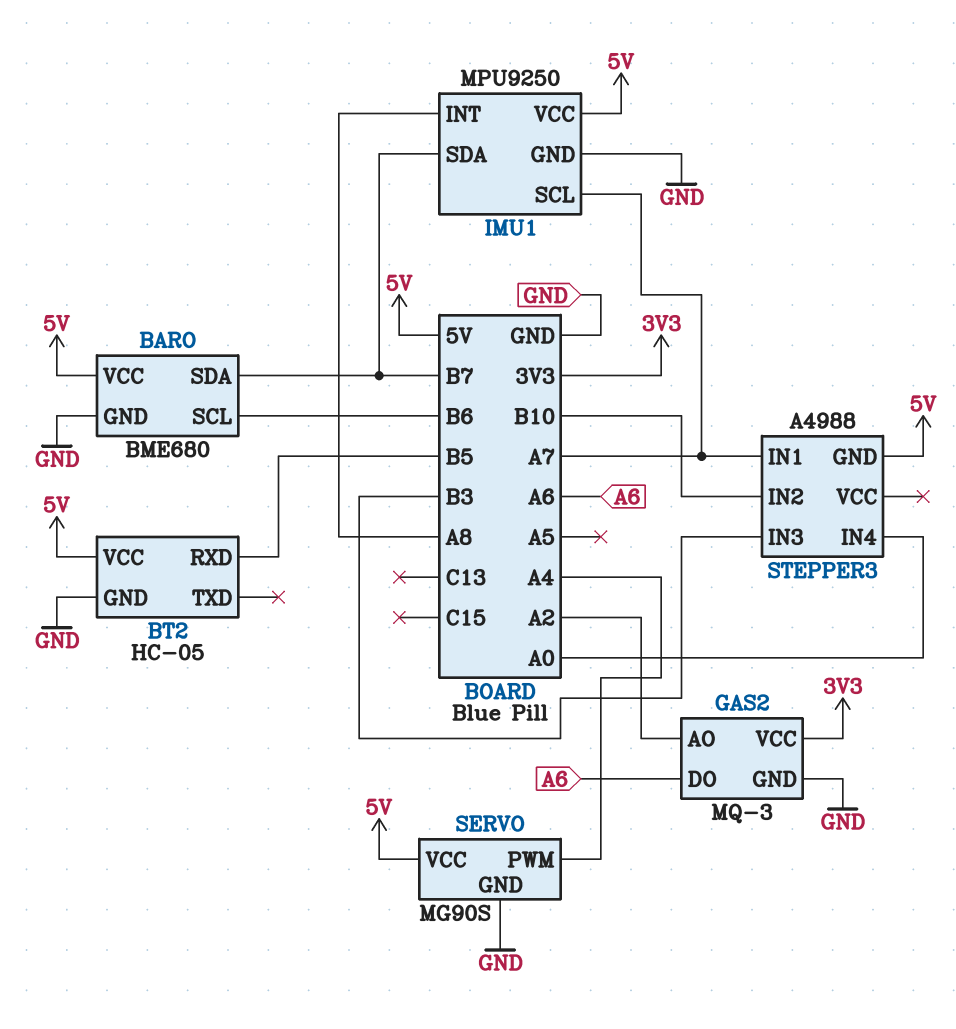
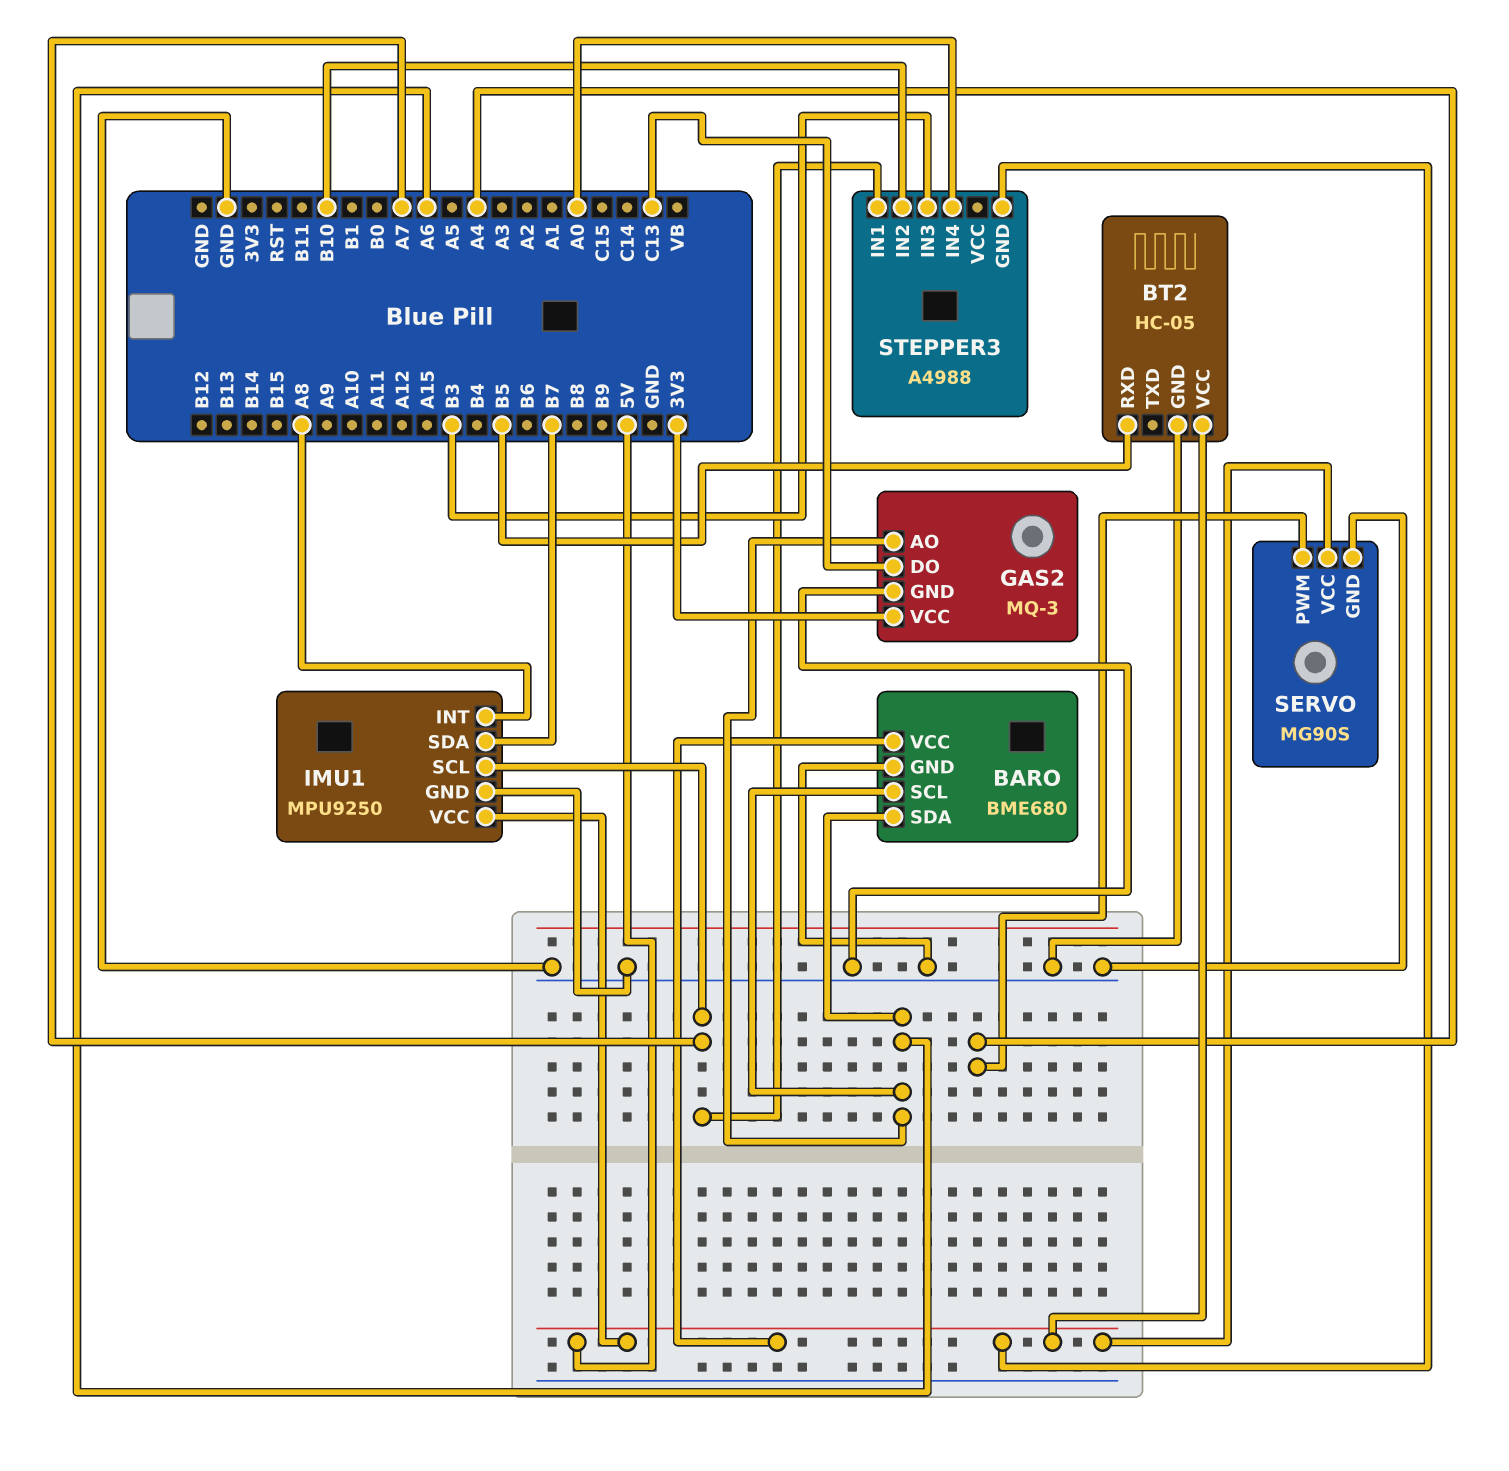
BARO pin SCL: B6 -> A6
BARO pin SDA: B7 -> A6
GAS2 pin AO: A2 -> A6
GAS2 pin DO: A6 -> C13

